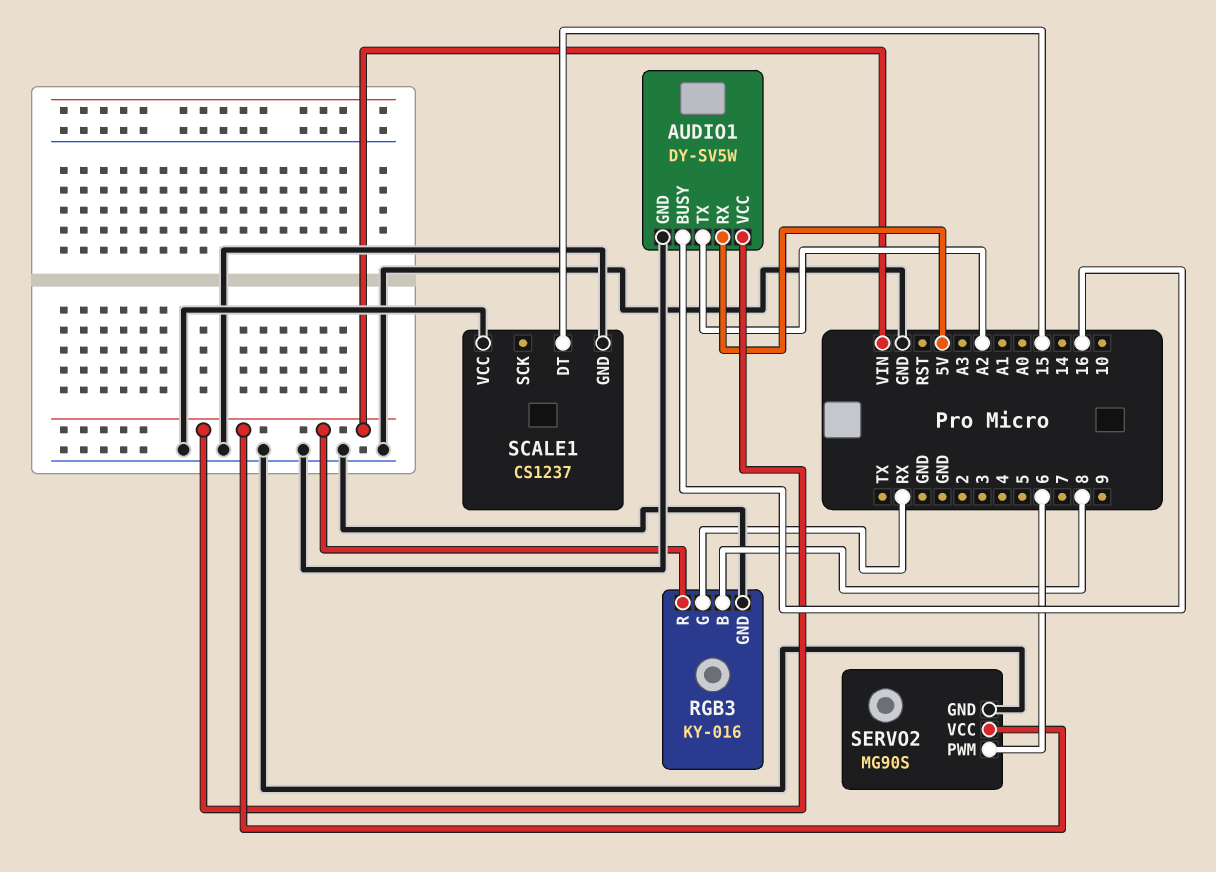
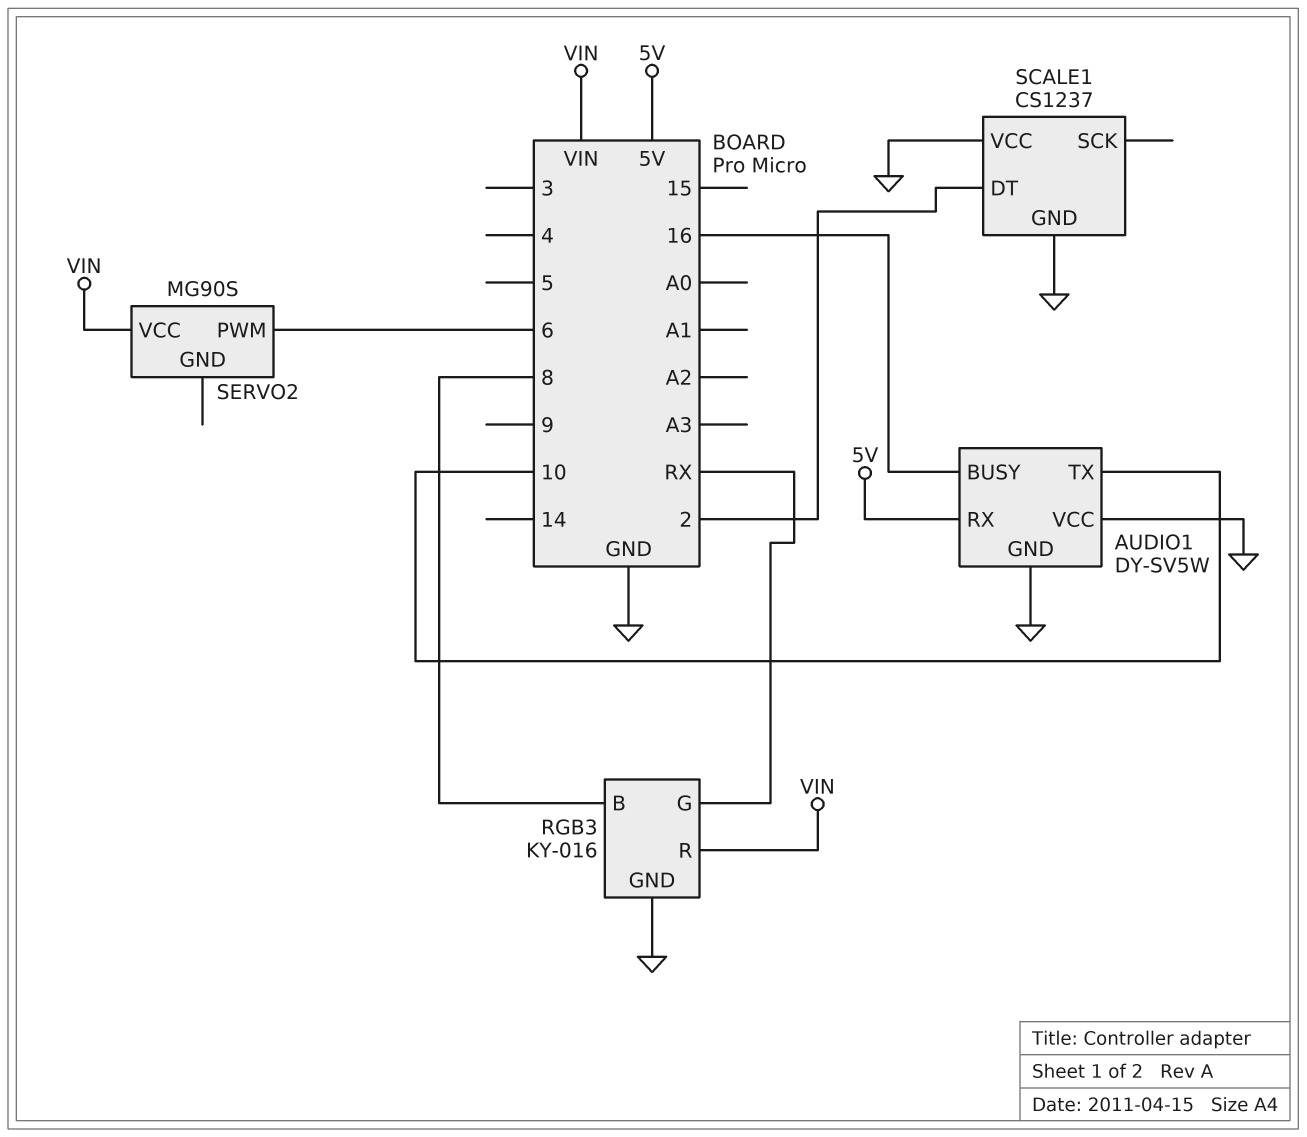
AUDIO1 pin TX: A2 -> 10
AUDIO1 pin VCC: VIN -> GND
SCALE1 pin DT: 15 -> 2
SERVO2 pin GND: GND -> none

